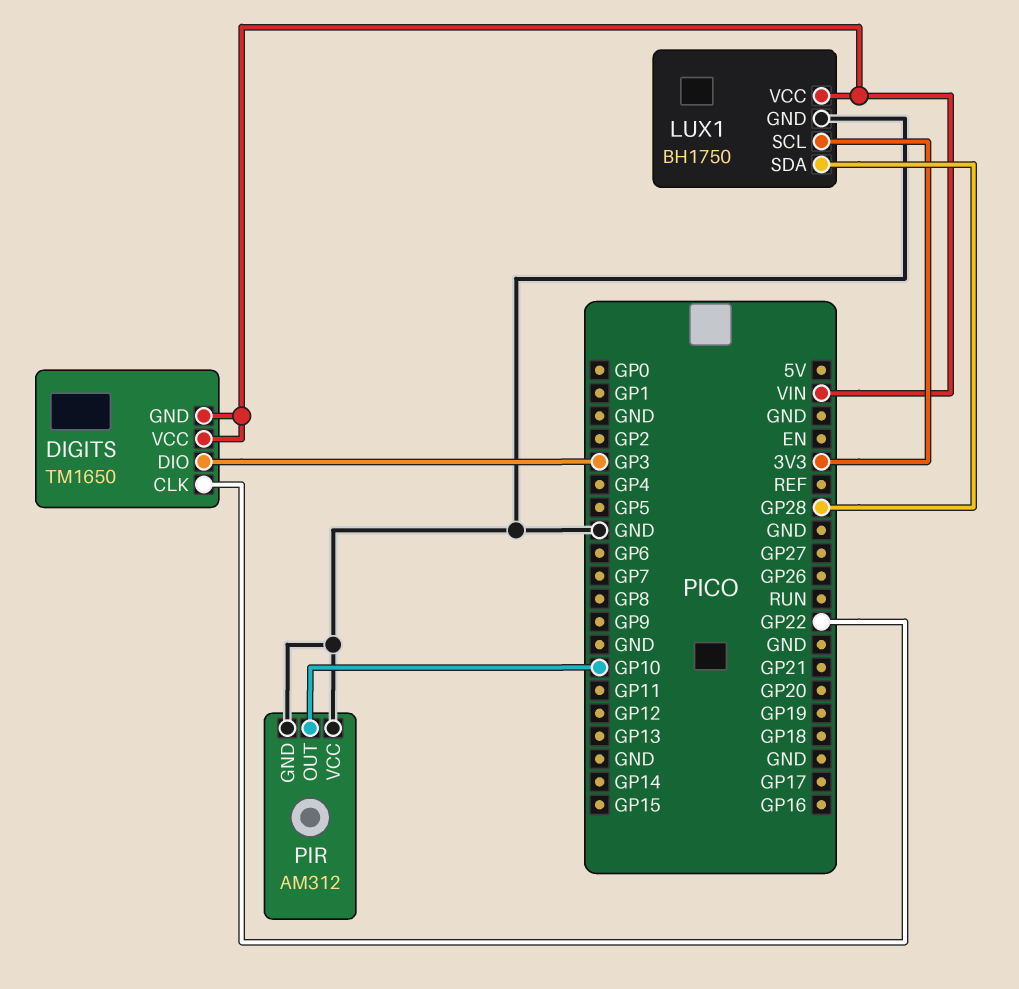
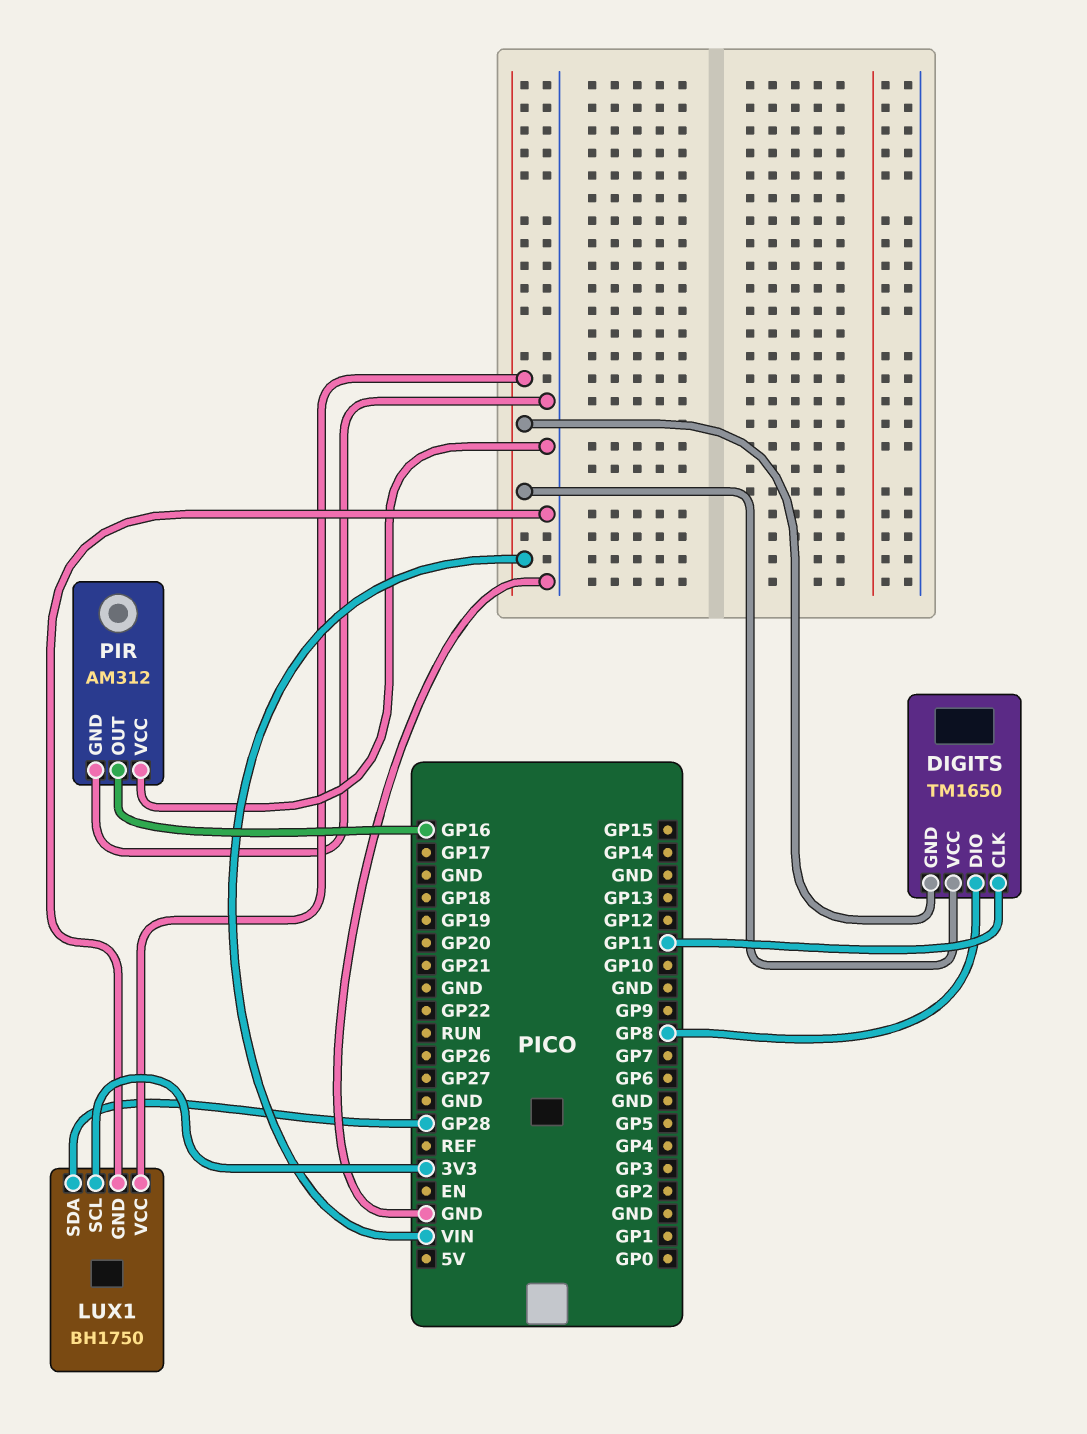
DIGITS pin CLK: GP22 -> GP11
DIGITS pin DIO: GP3 -> GP8
PIR pin OUT: GP10 -> GP16

